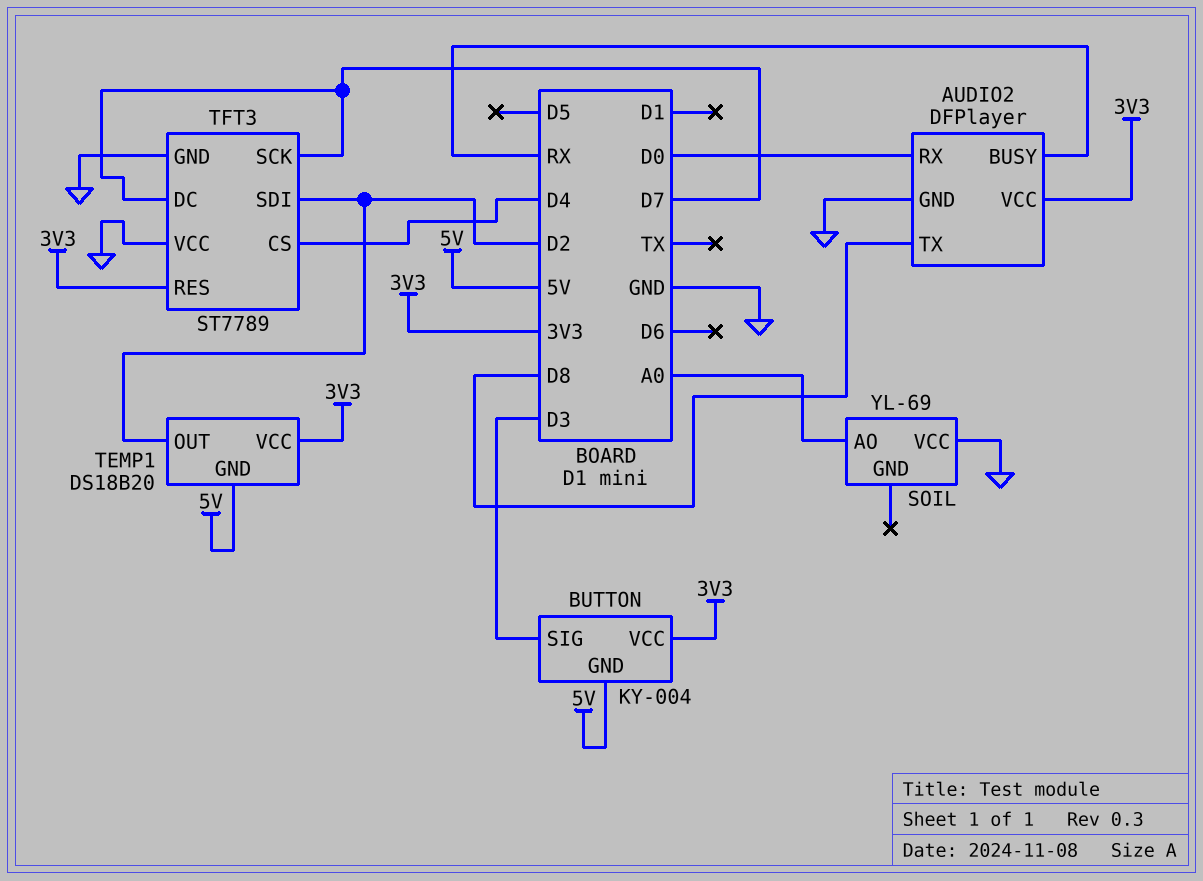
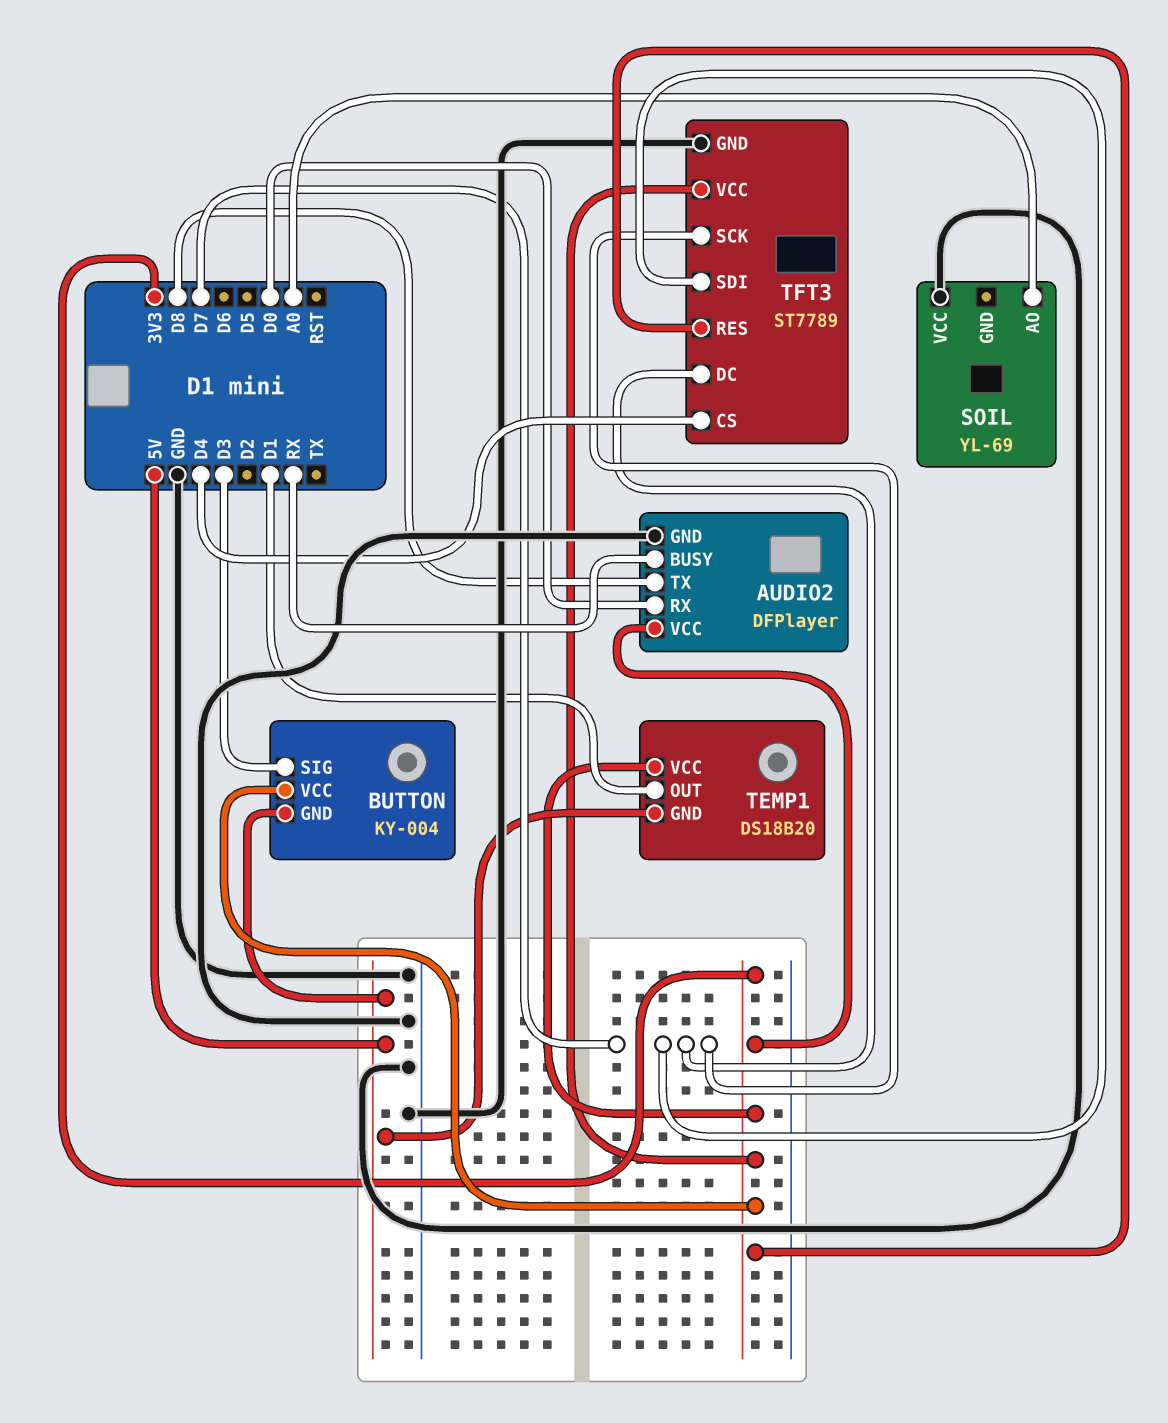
TEMP1 pin OUT: D2 -> D1
TFT3 pin SDI: D2 -> D7
TFT3 pin VCC: GND -> 3V3

